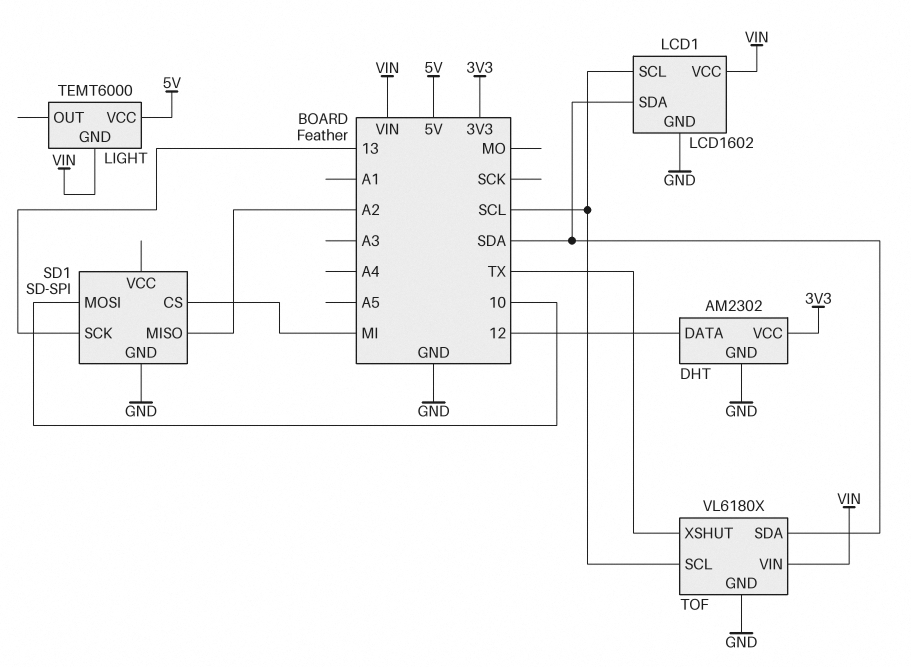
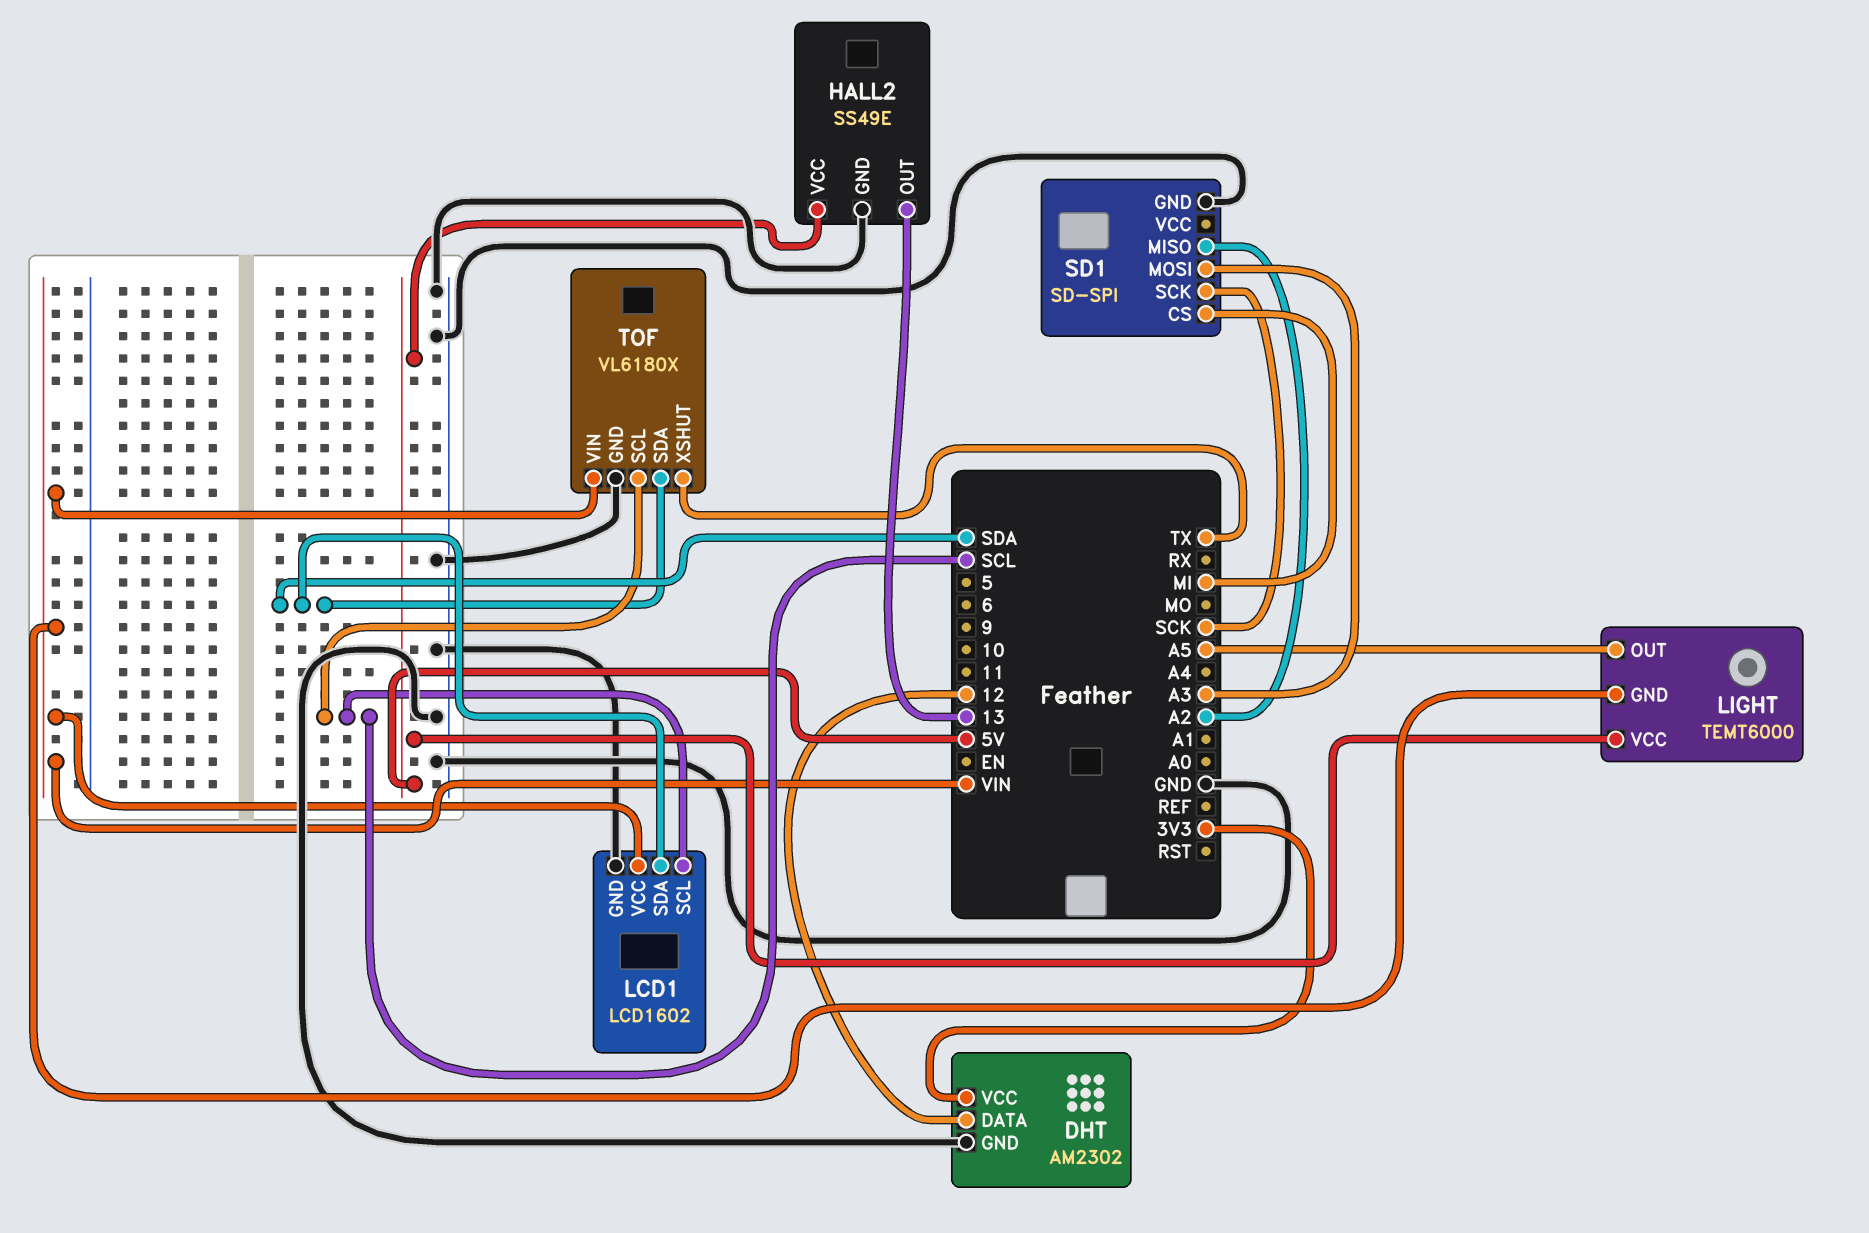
HALL2: none -> SS49E
HALL2 pin GND: none -> GND
HALL2 pin OUT: none -> 13
HALL2 pin VCC: none -> 5V
LIGHT pin OUT: none -> A5
SD1 pin MOSI: 10 -> A3
SD1 pin SCK: 13 -> SCK

